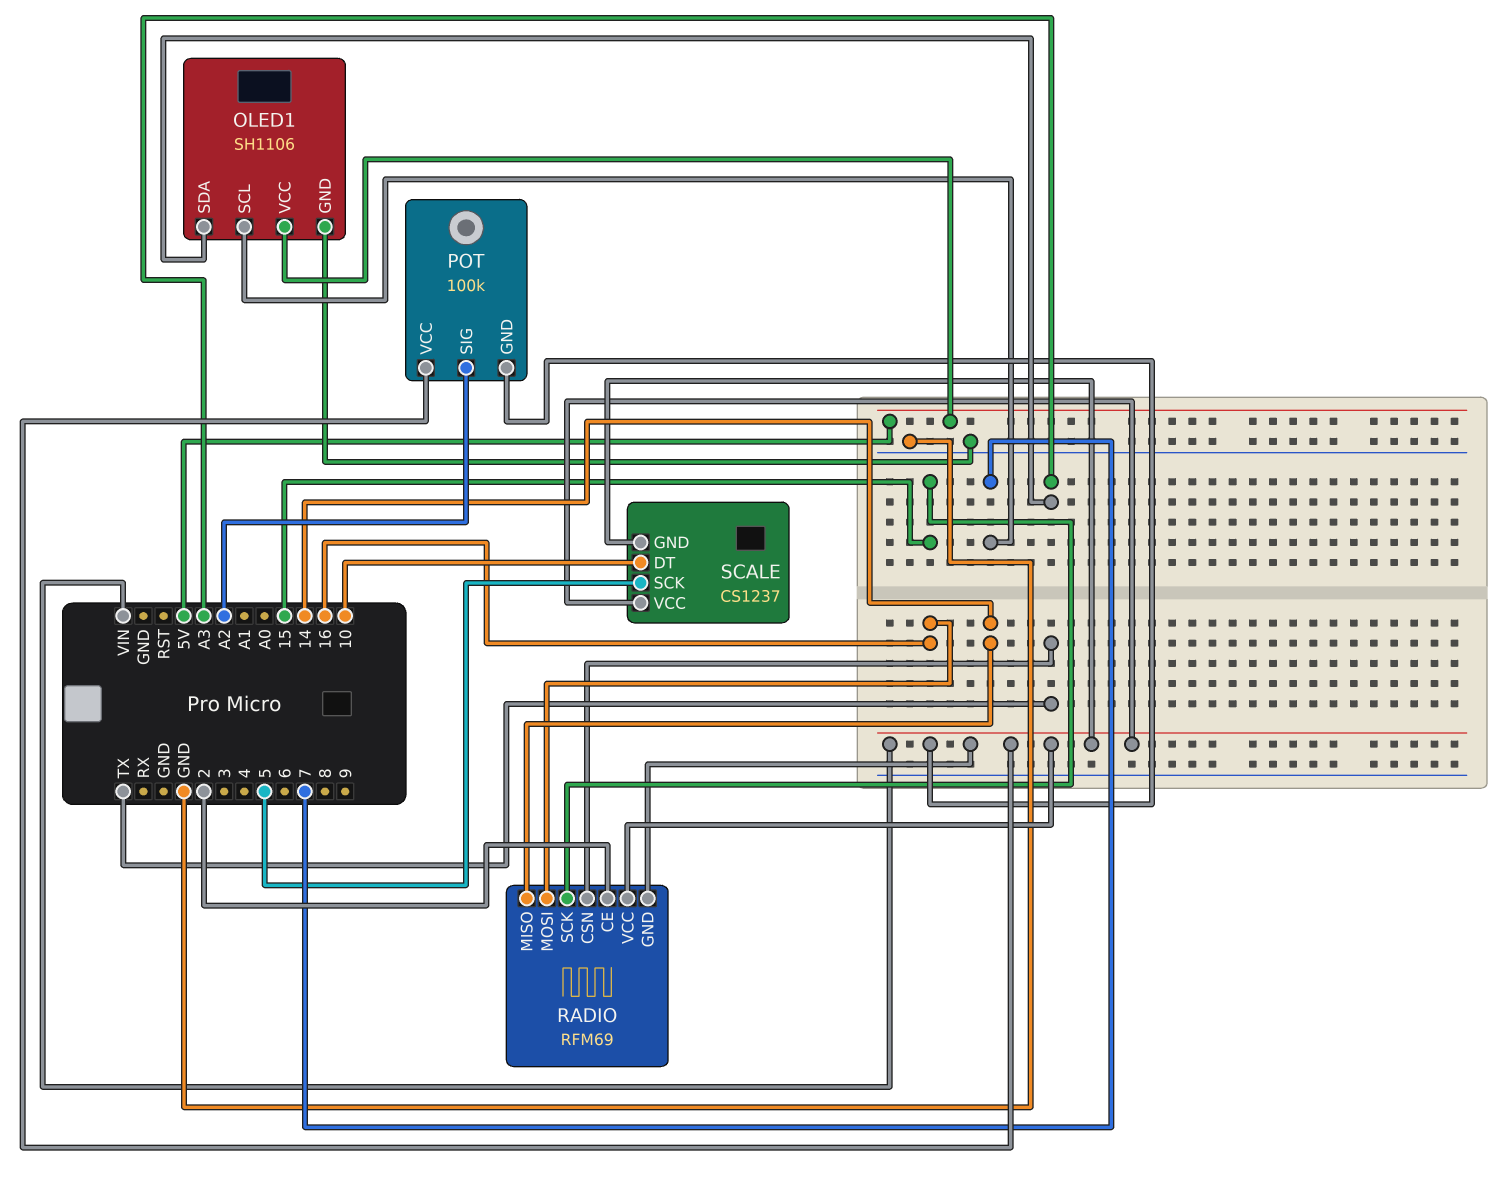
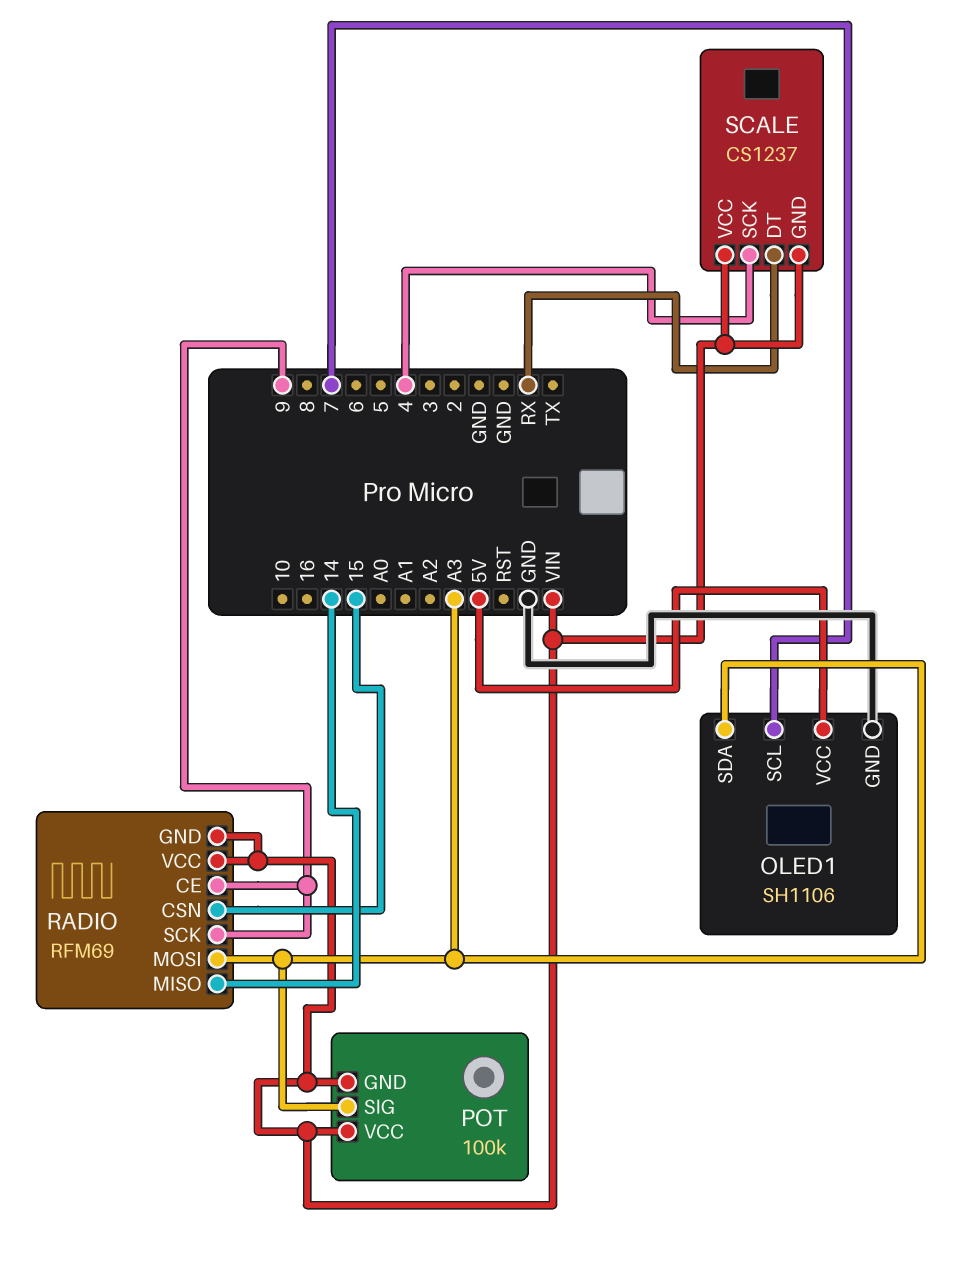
POT pin SIG: A2 -> A3
RADIO pin CE: 2 -> 9
RADIO pin CSN: TX -> 15
RADIO pin MOSI: 16 -> A3
RADIO pin SCK: 15 -> 9
SCALE pin DT: 10 -> RX
SCALE pin SCK: 5 -> 4

